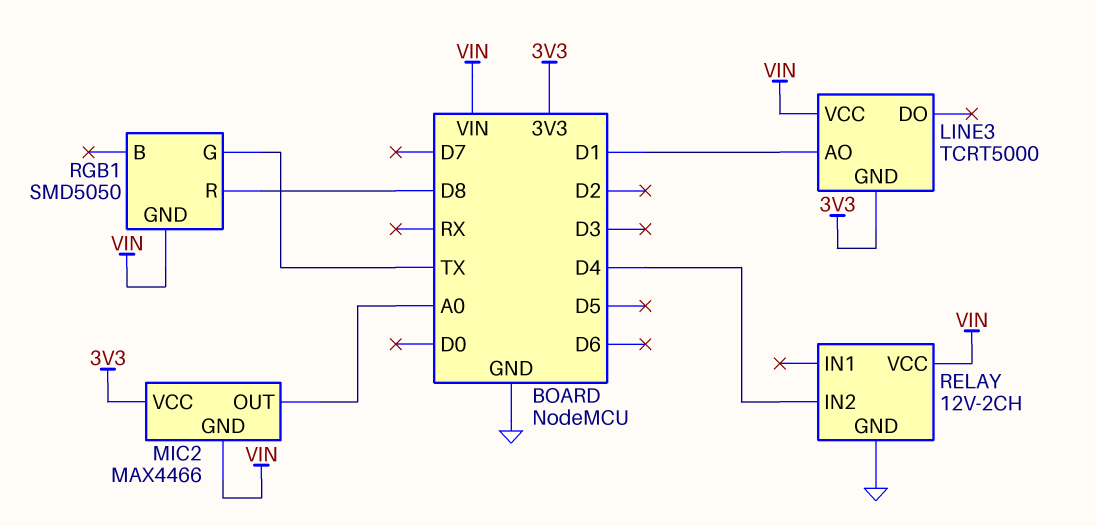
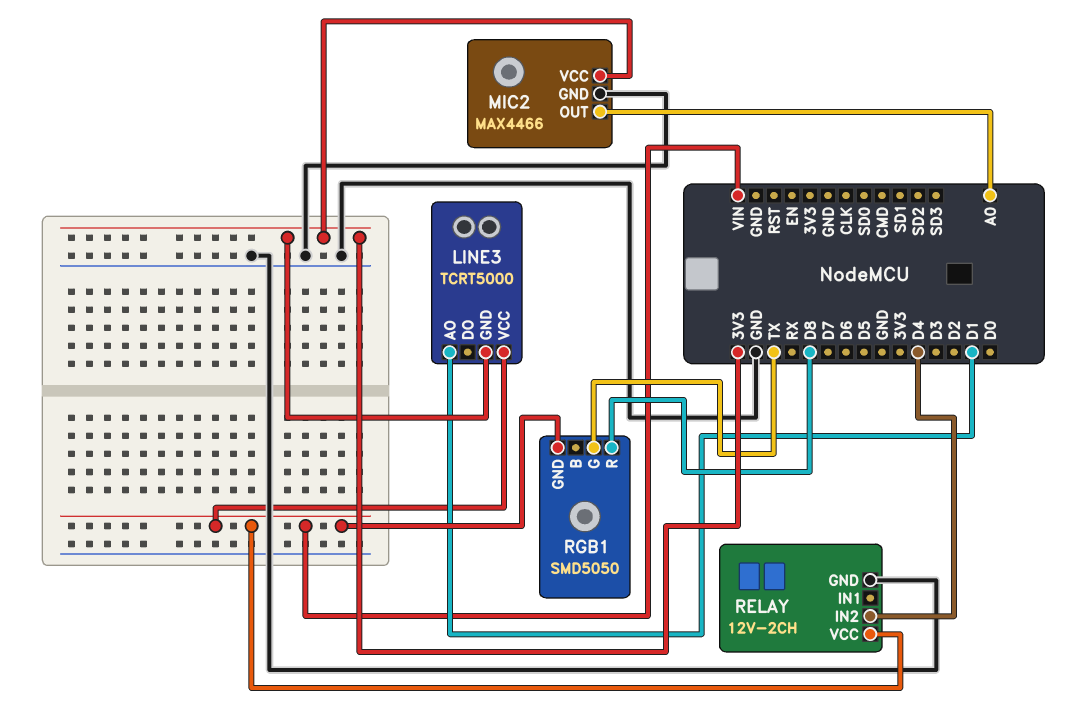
MIC2 pin GND: VIN -> GND

